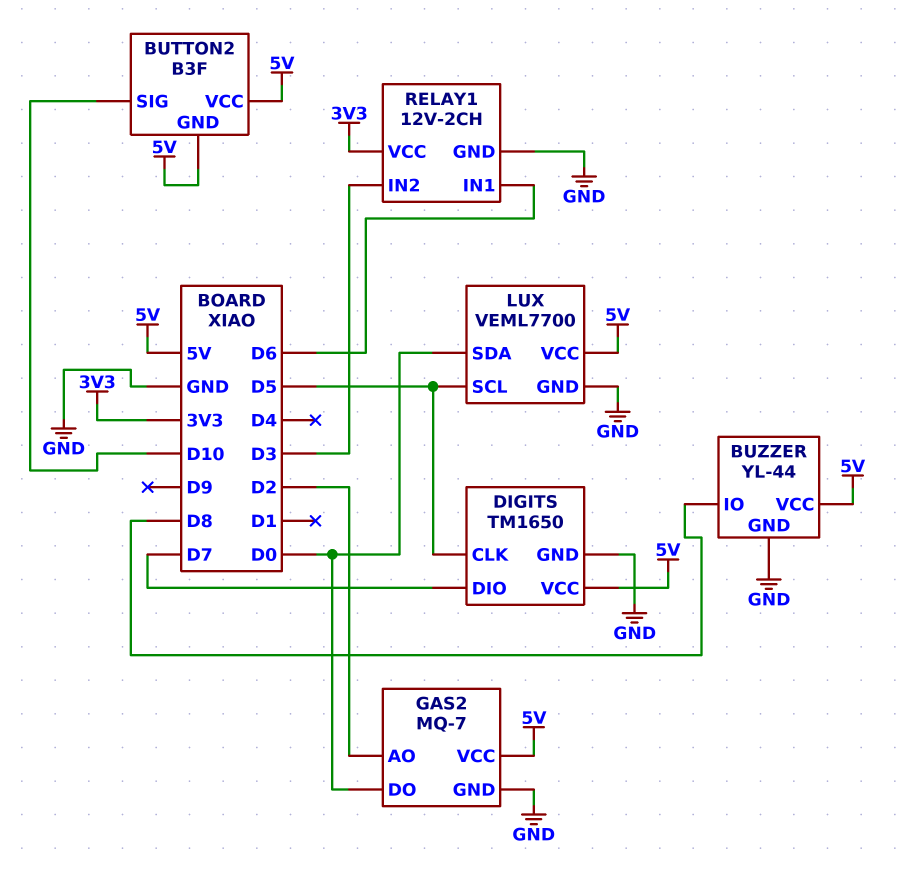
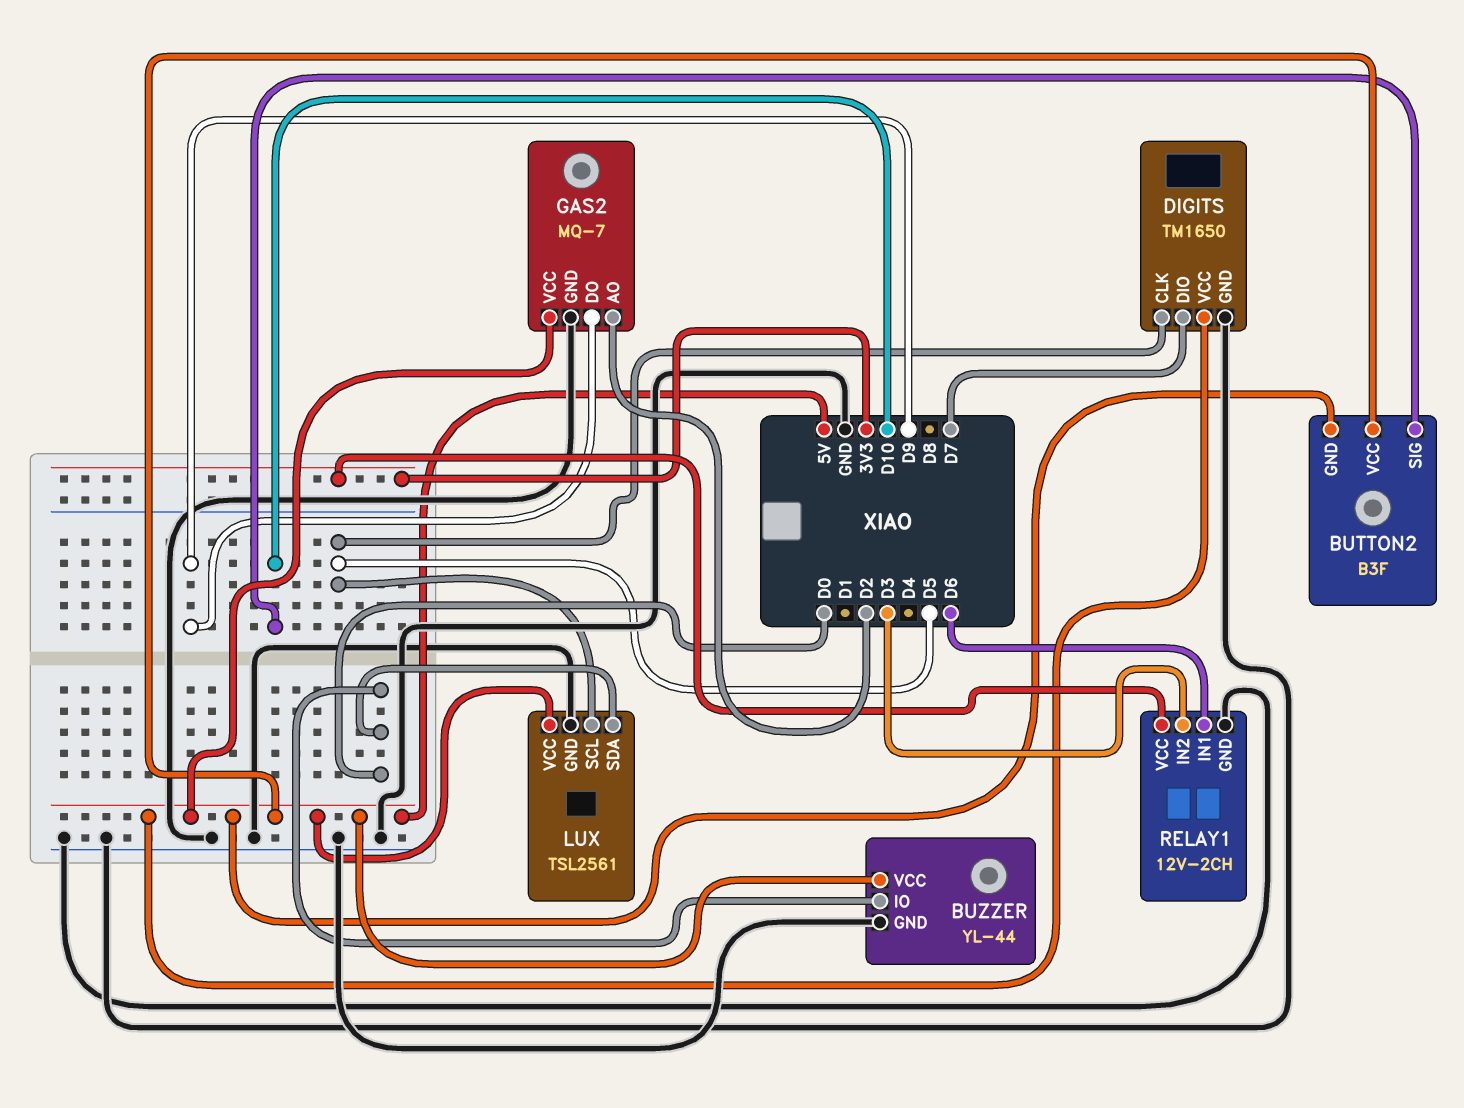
BUZZER pin IO: D8 -> D0
GAS2 pin DO: D0 -> D9
LUX: VEML7700 -> TSL2561

